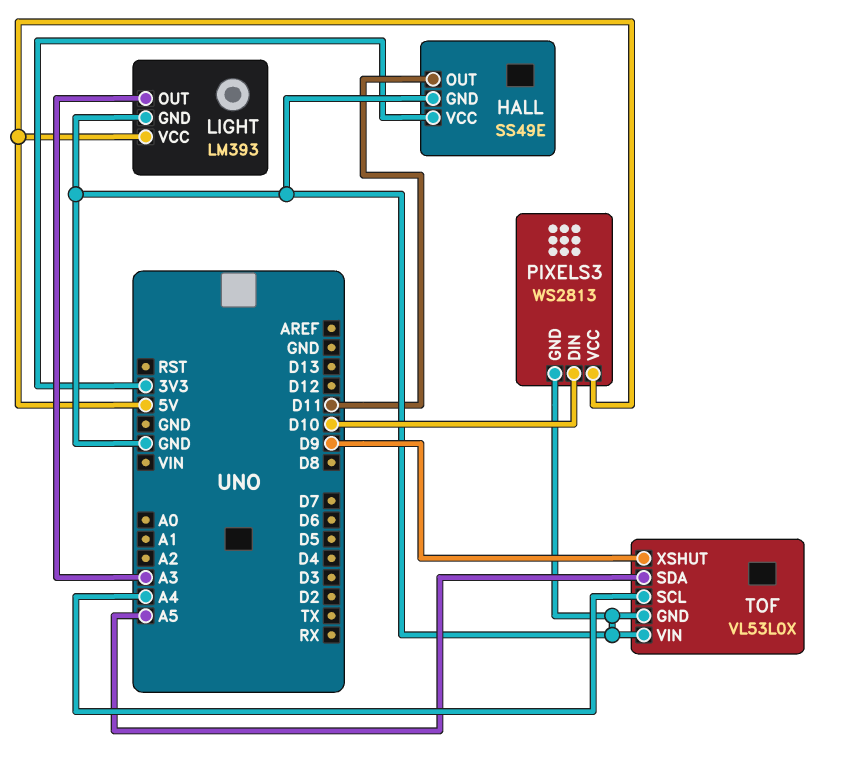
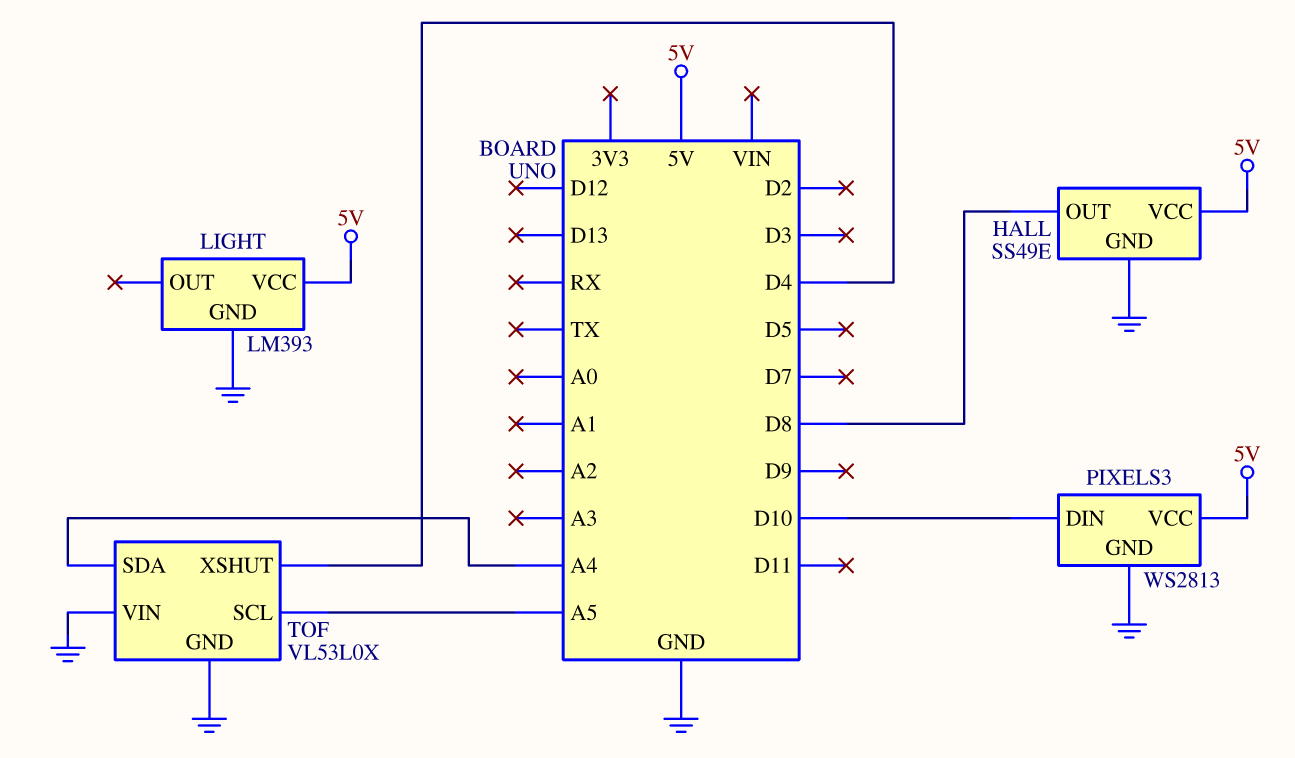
HALL pin OUT: D11 -> D8
HALL pin VCC: 3V3 -> 5V
LIGHT pin OUT: A3 -> none
TOF pin SCL: A4 -> A5
TOF pin SDA: A5 -> A4
TOF pin XSHUT: D9 -> D4

